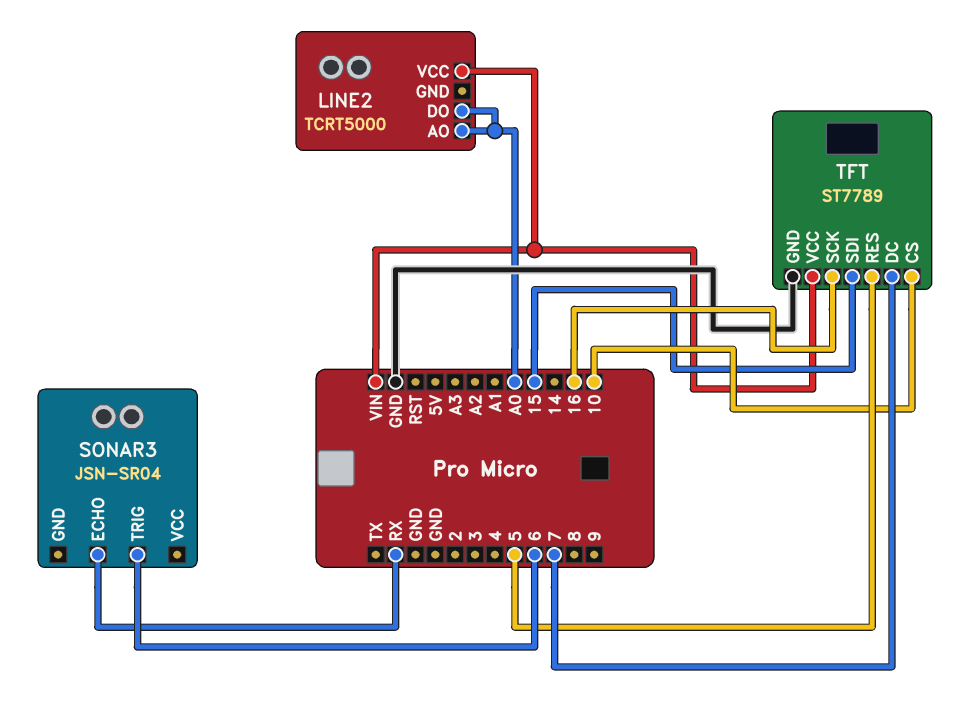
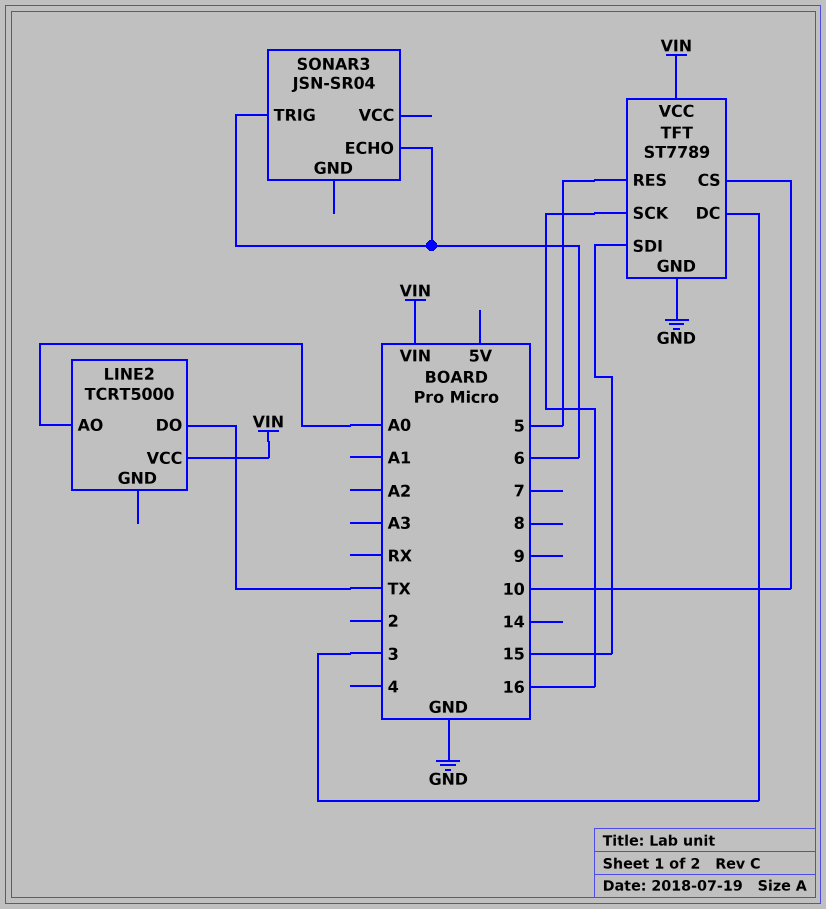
LINE2 pin DO: A0 -> TX
SONAR3 pin ECHO: RX -> 6
TFT pin DC: 7 -> 3

